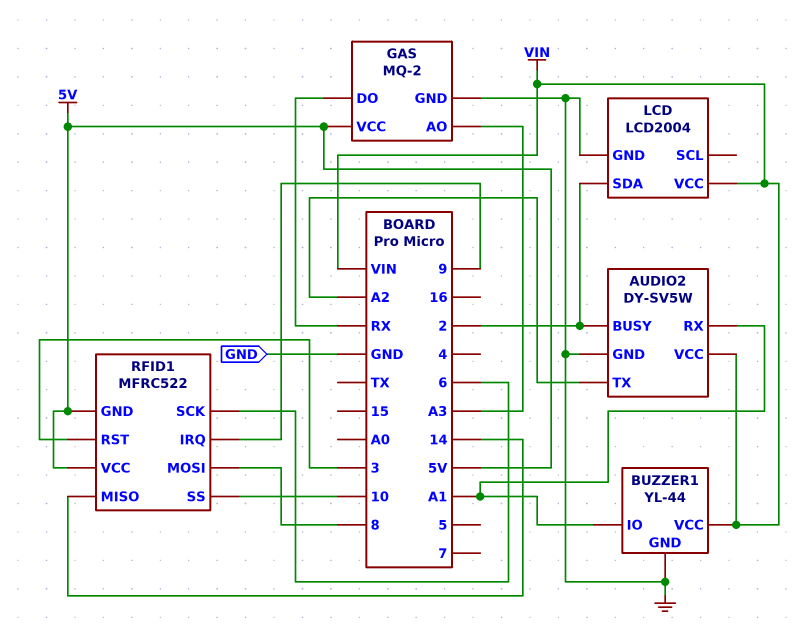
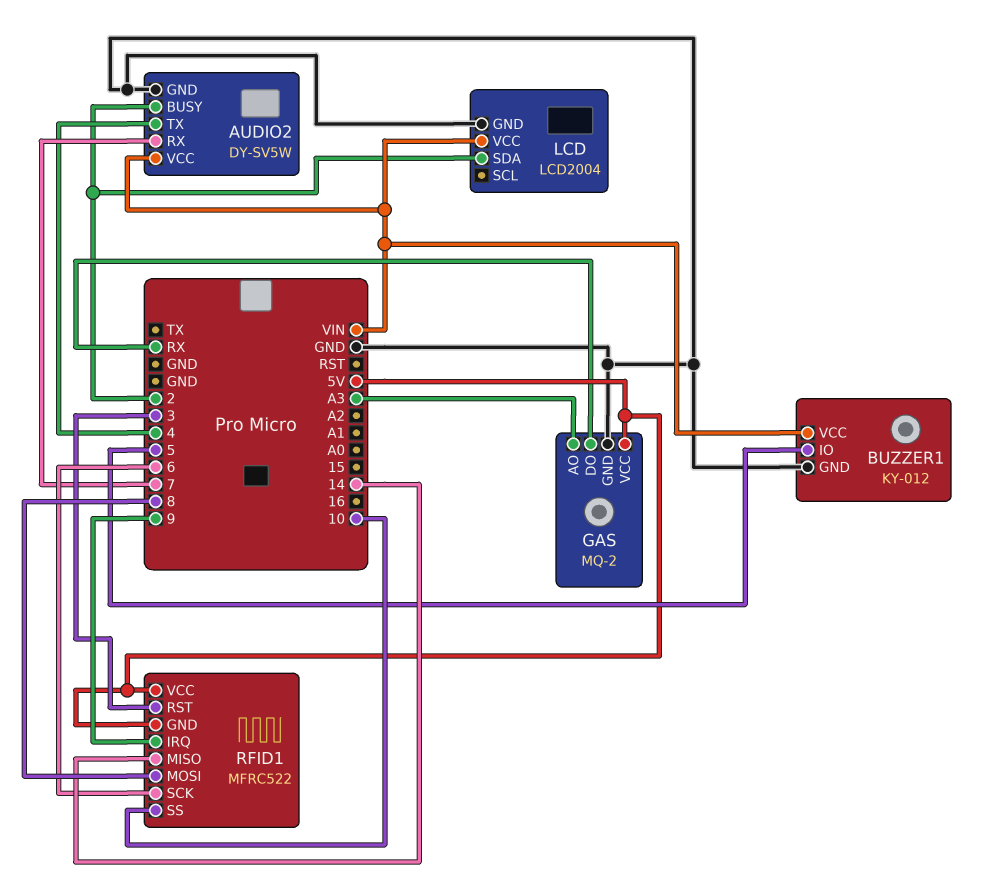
AUDIO2 pin RX: A1 -> 7
AUDIO2 pin TX: A2 -> 4
BUZZER1: YL-44 -> KY-012
BUZZER1 pin IO: A1 -> 5

